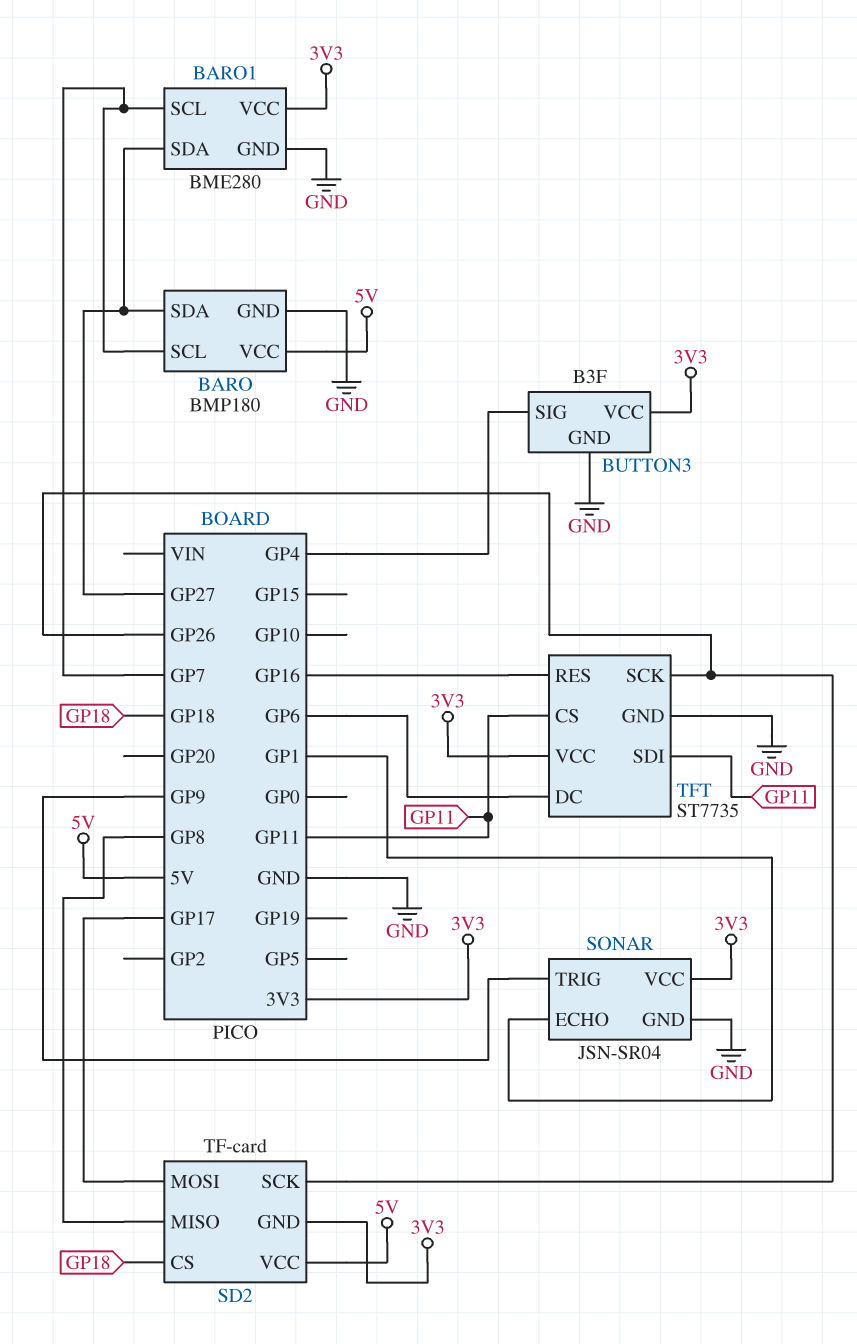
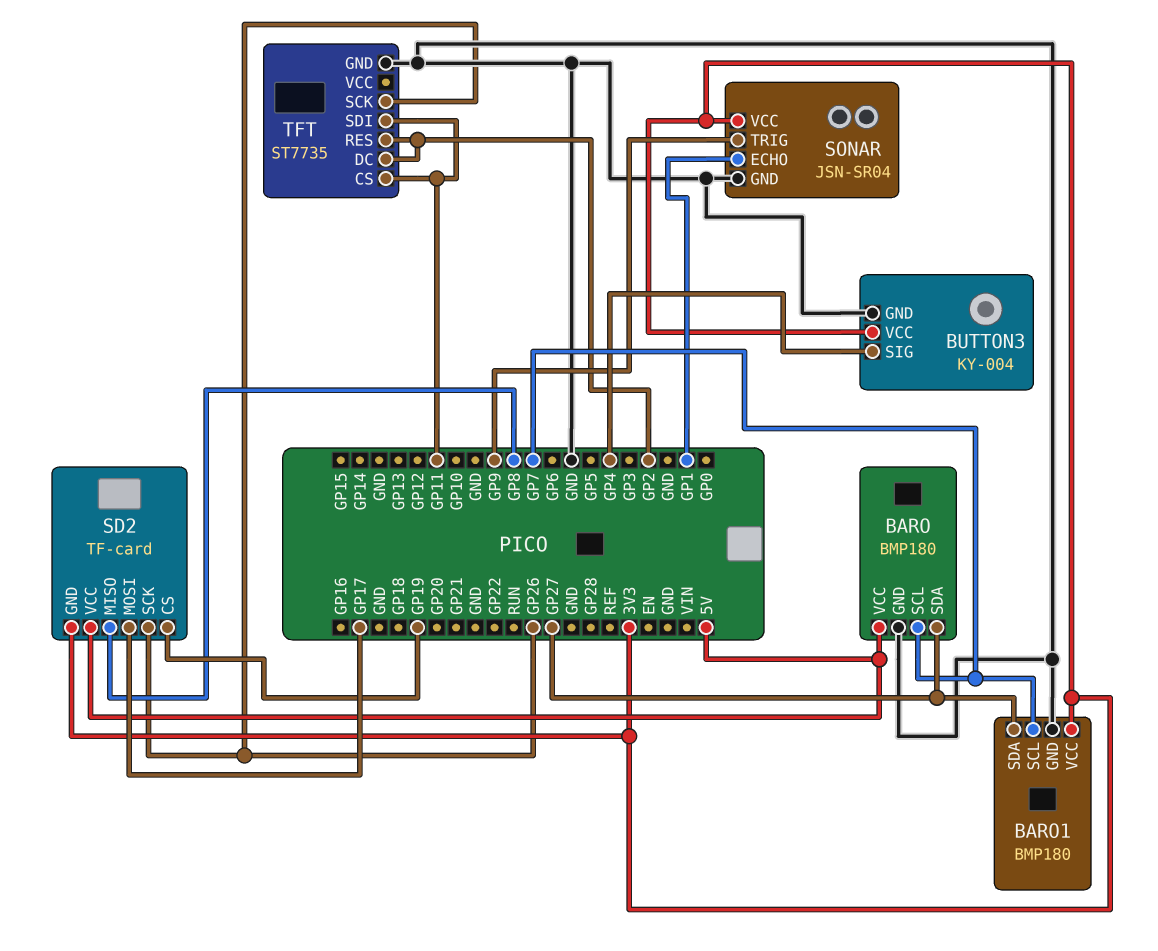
BARO1: BME280 -> BMP180
BUTTON3: B3F -> KY-004
SD2 pin CS: GP18 -> GP19
TFT pin DC: GP6 -> GP2
TFT pin RES: GP16 -> GP2
TFT pin VCC: 3V3 -> none

